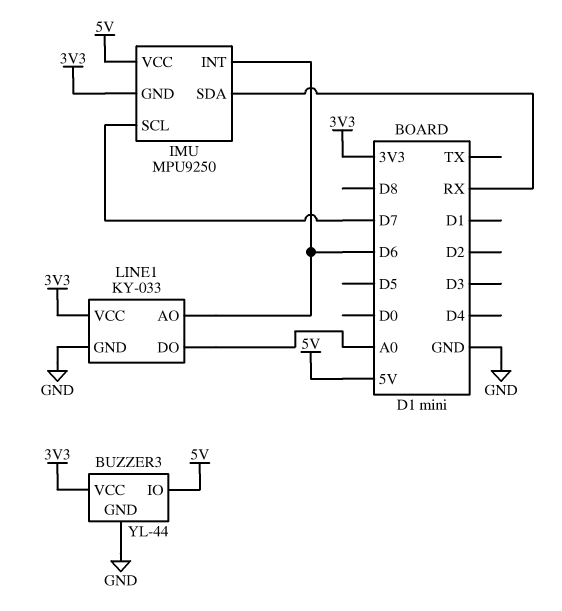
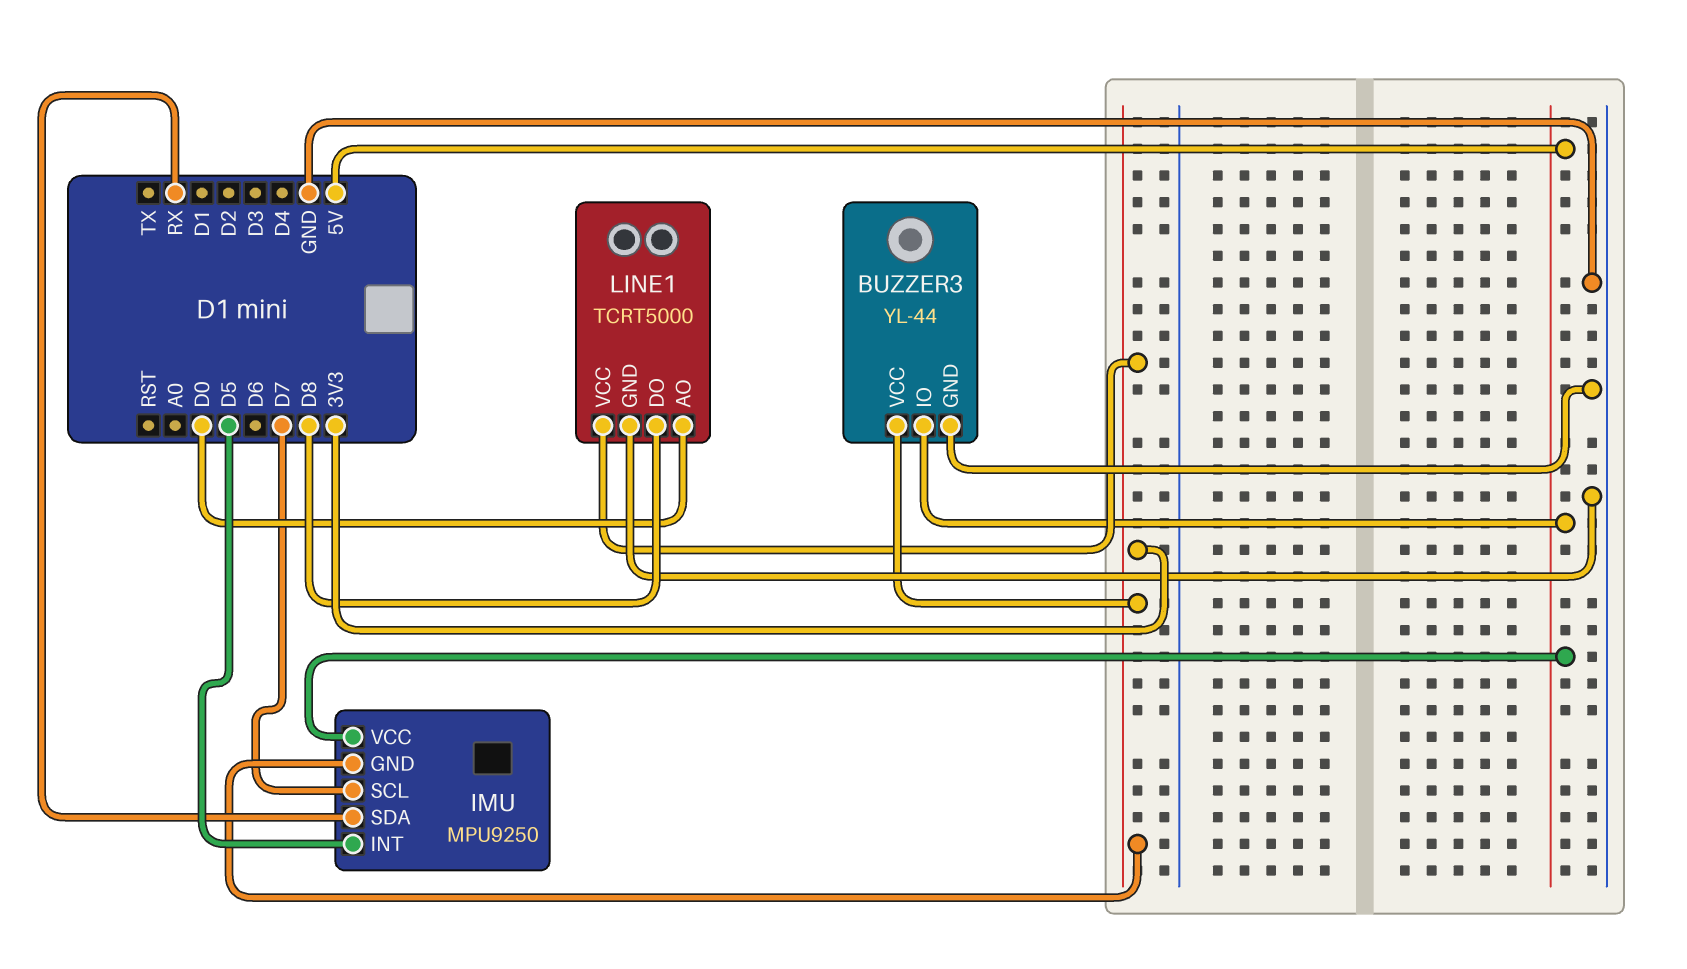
IMU pin INT: D6 -> D5
LINE1: KY-033 -> TCRT5000
LINE1 pin AO: D6 -> D0
LINE1 pin DO: A0 -> D8

